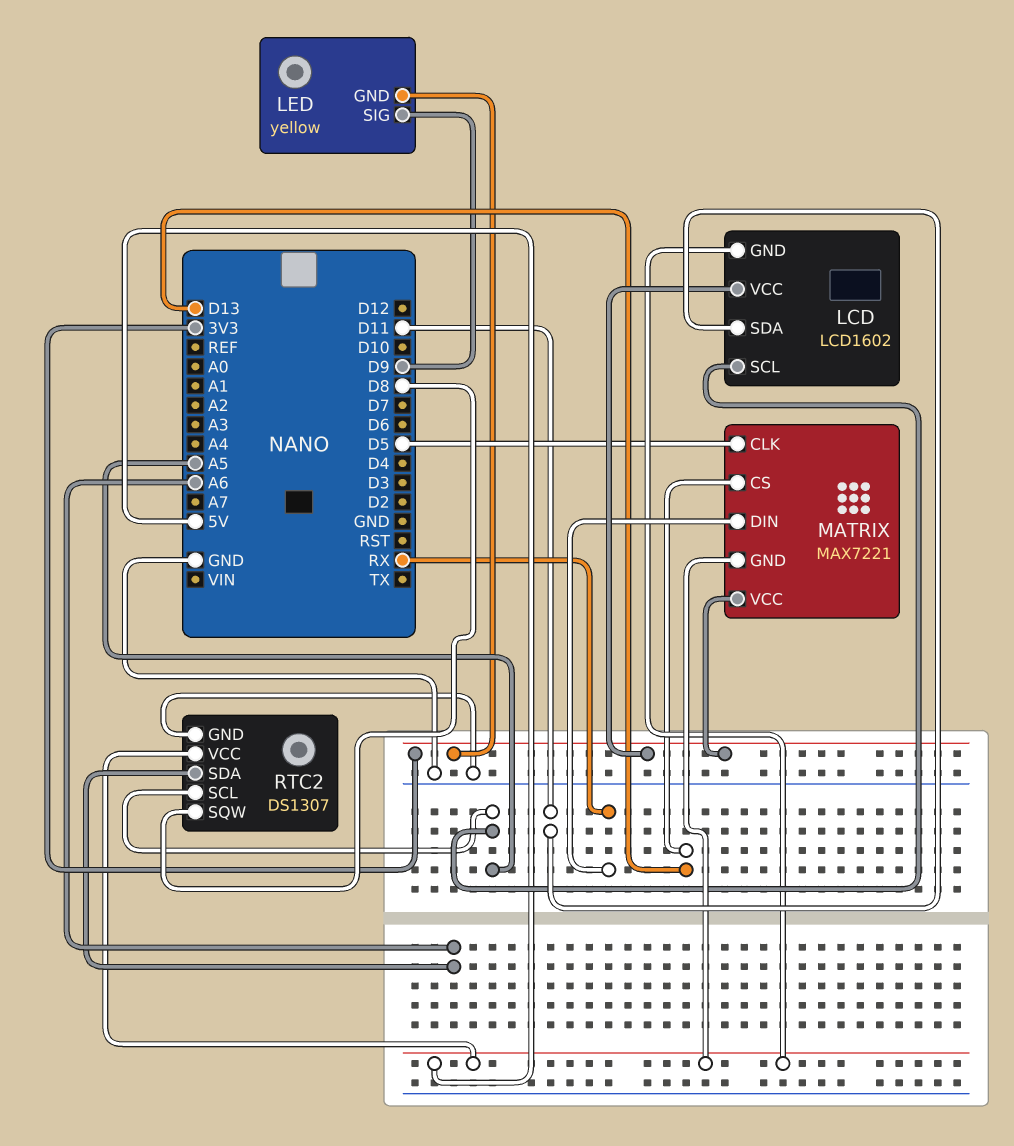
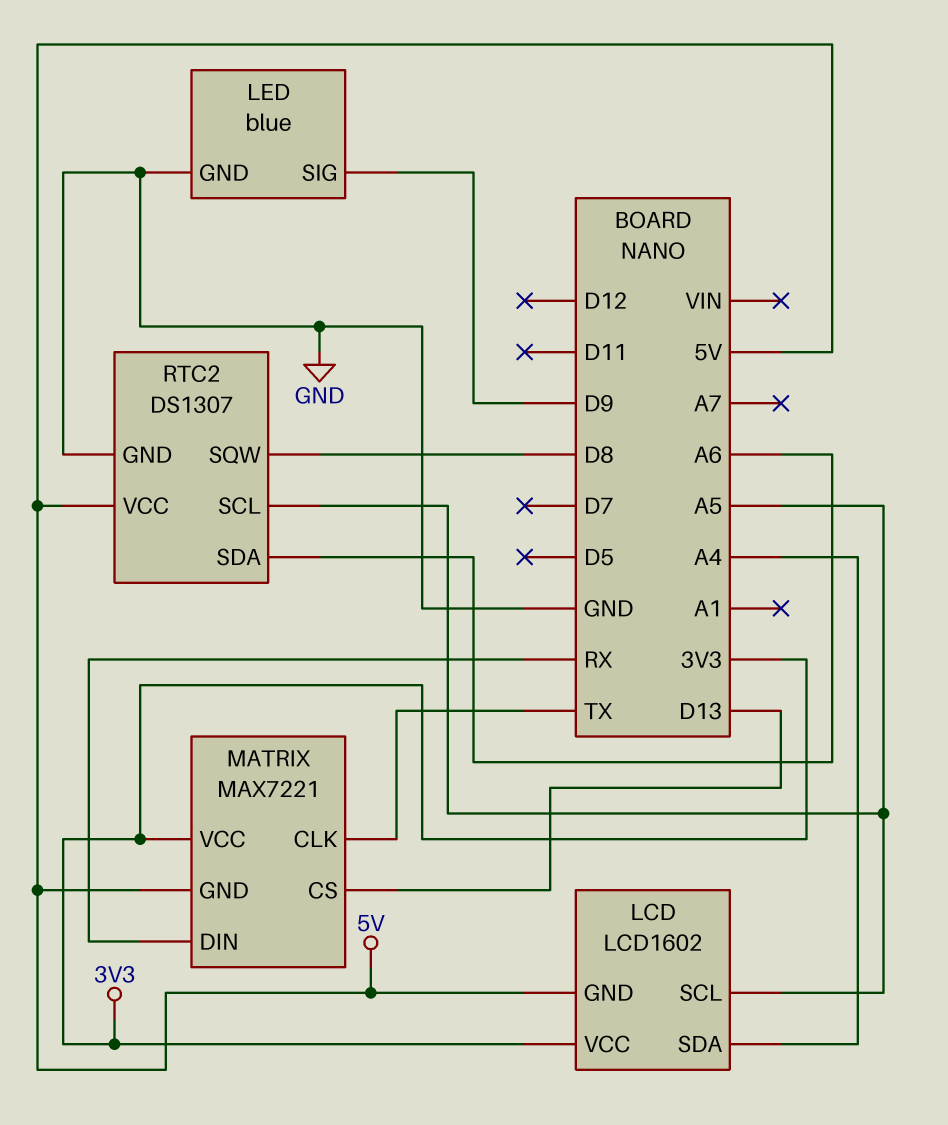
LCD pin SDA: D11 -> A4
LED: yellow -> blue
LED pin GND: 3V3 -> GND
MATRIX pin CLK: D5 -> TX

